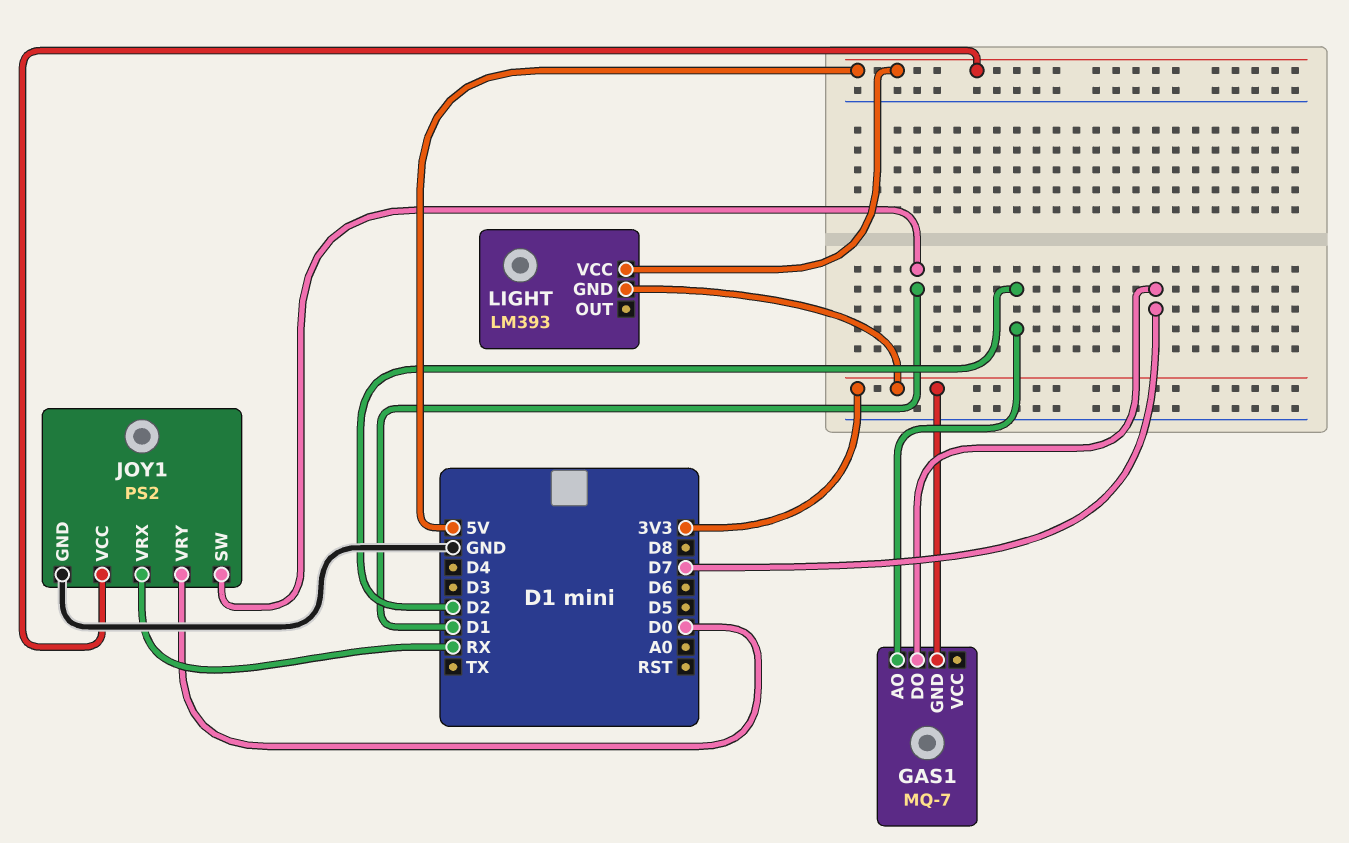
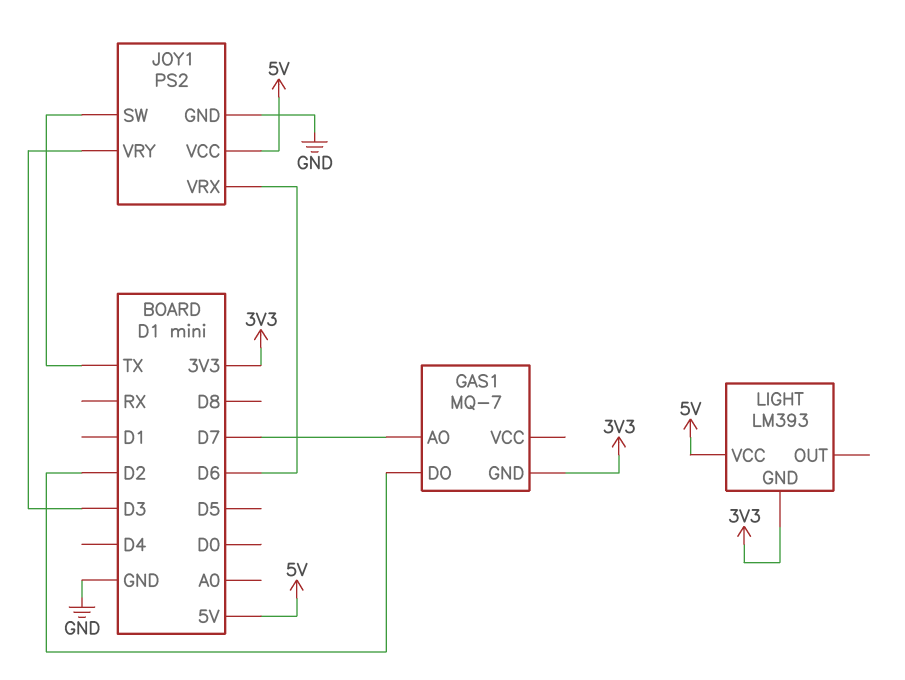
GAS1 pin AO: D2 -> D7
GAS1 pin DO: D7 -> D2
JOY1 pin SW: D1 -> TX
JOY1 pin VRX: RX -> D6
JOY1 pin VRY: D0 -> D3

